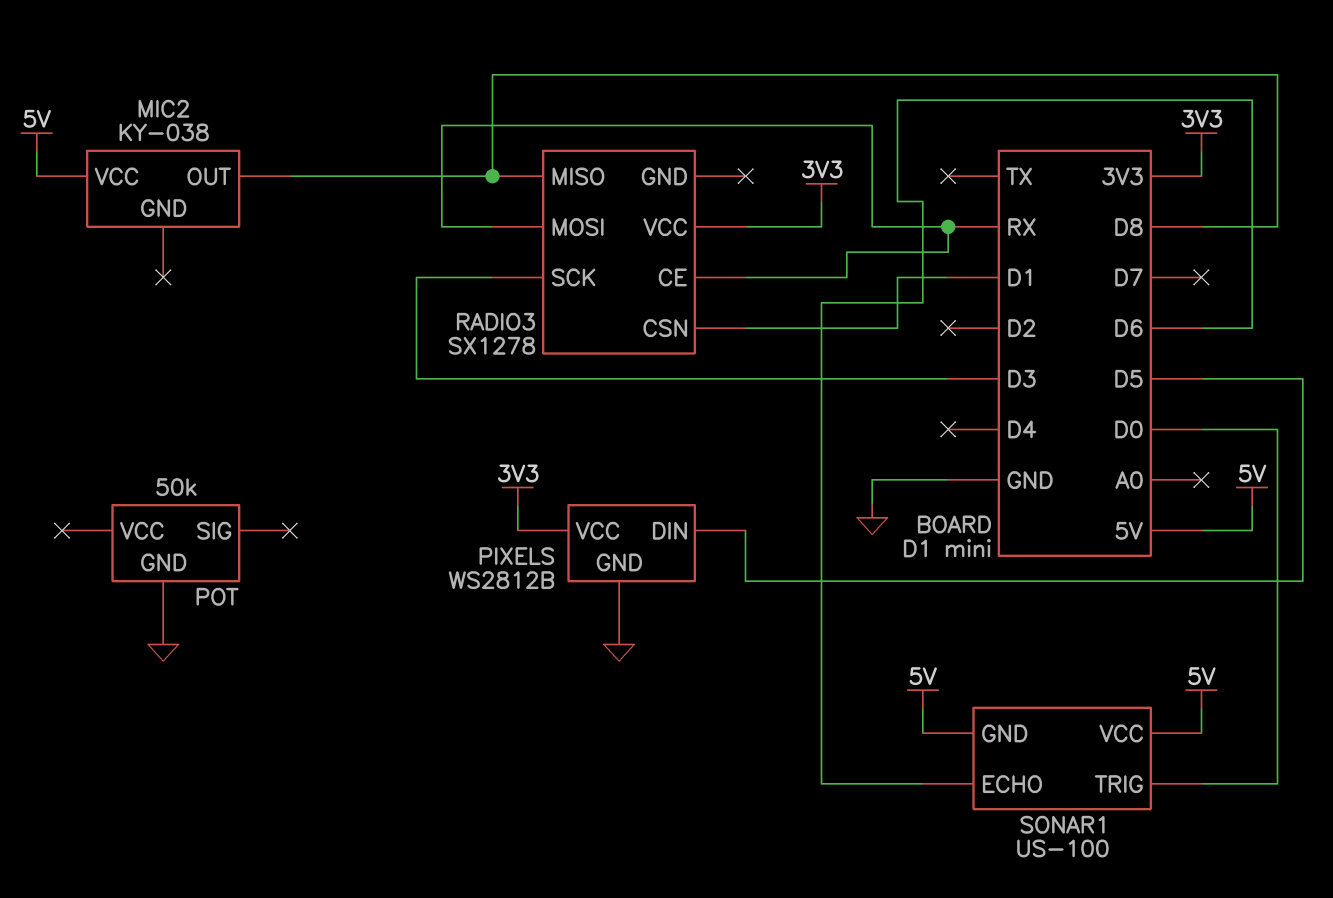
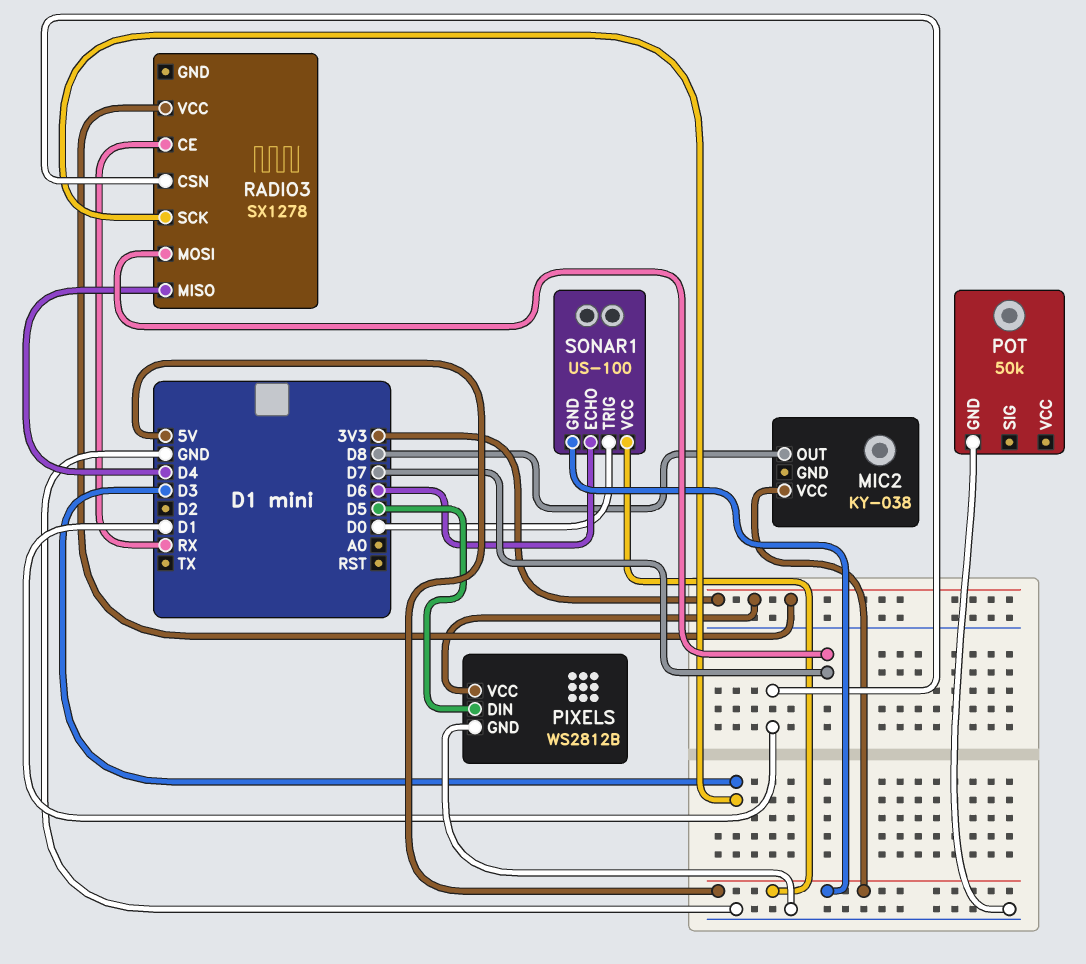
RADIO3 pin MISO: D8 -> D4
RADIO3 pin MOSI: RX -> D7

